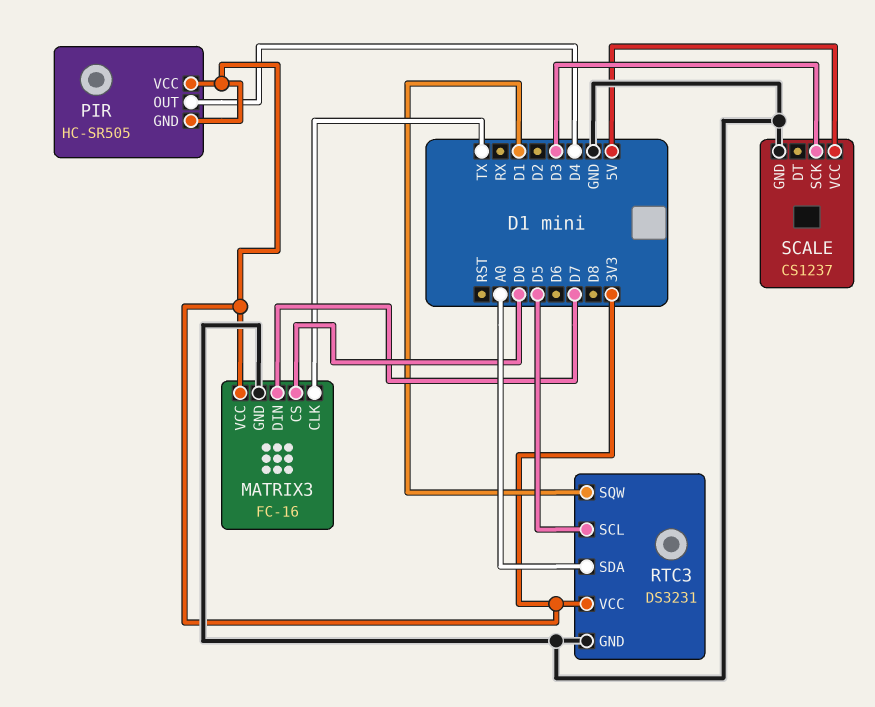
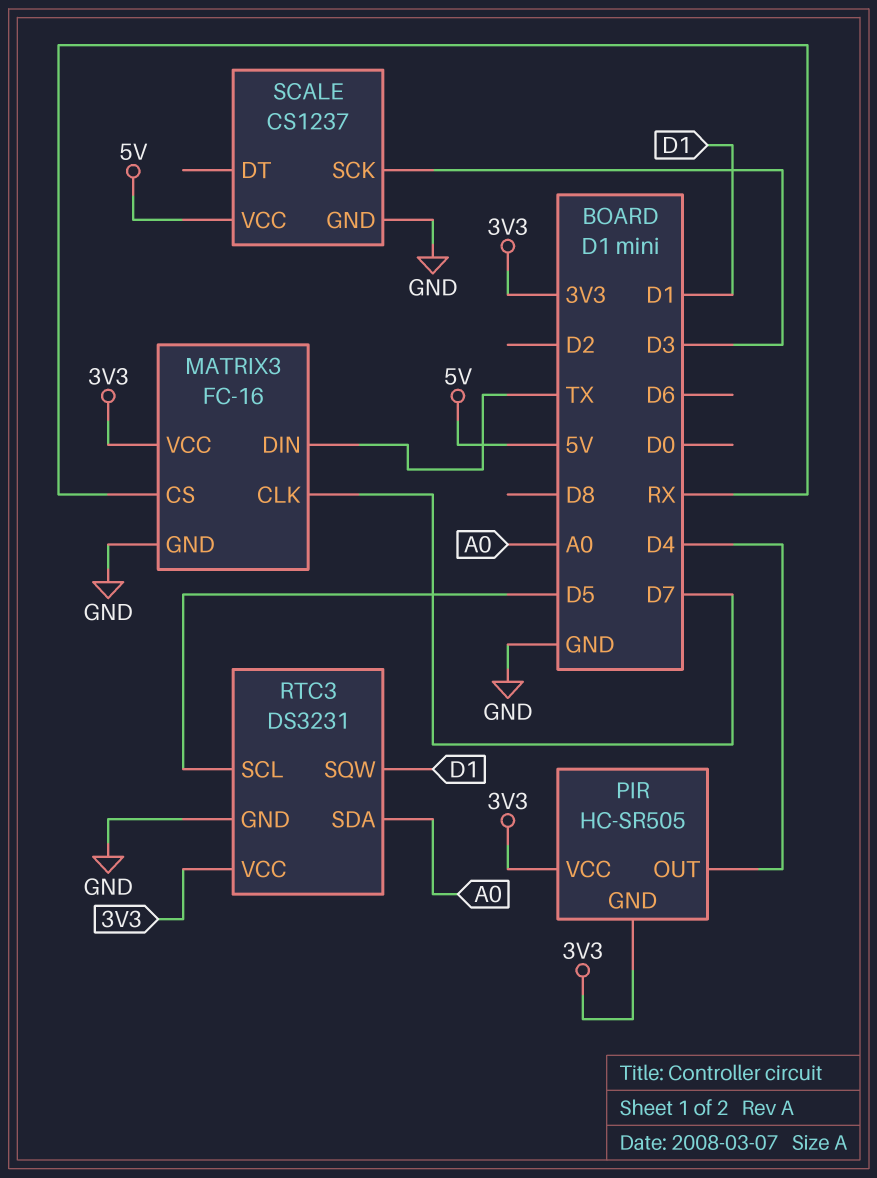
MATRIX3 pin CLK: TX -> D7
MATRIX3 pin CS: D0 -> RX
MATRIX3 pin DIN: D7 -> TX

